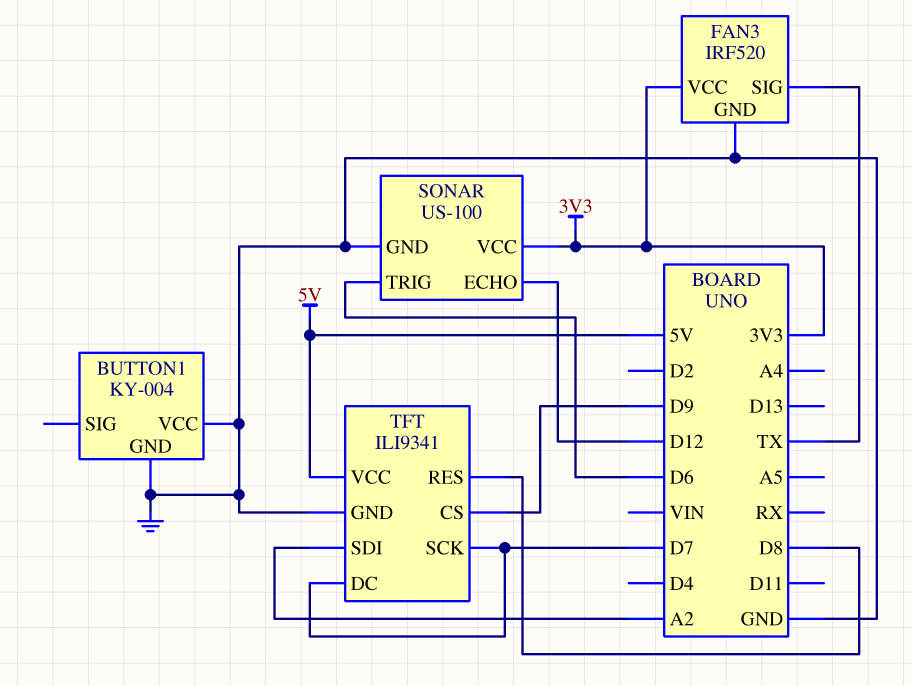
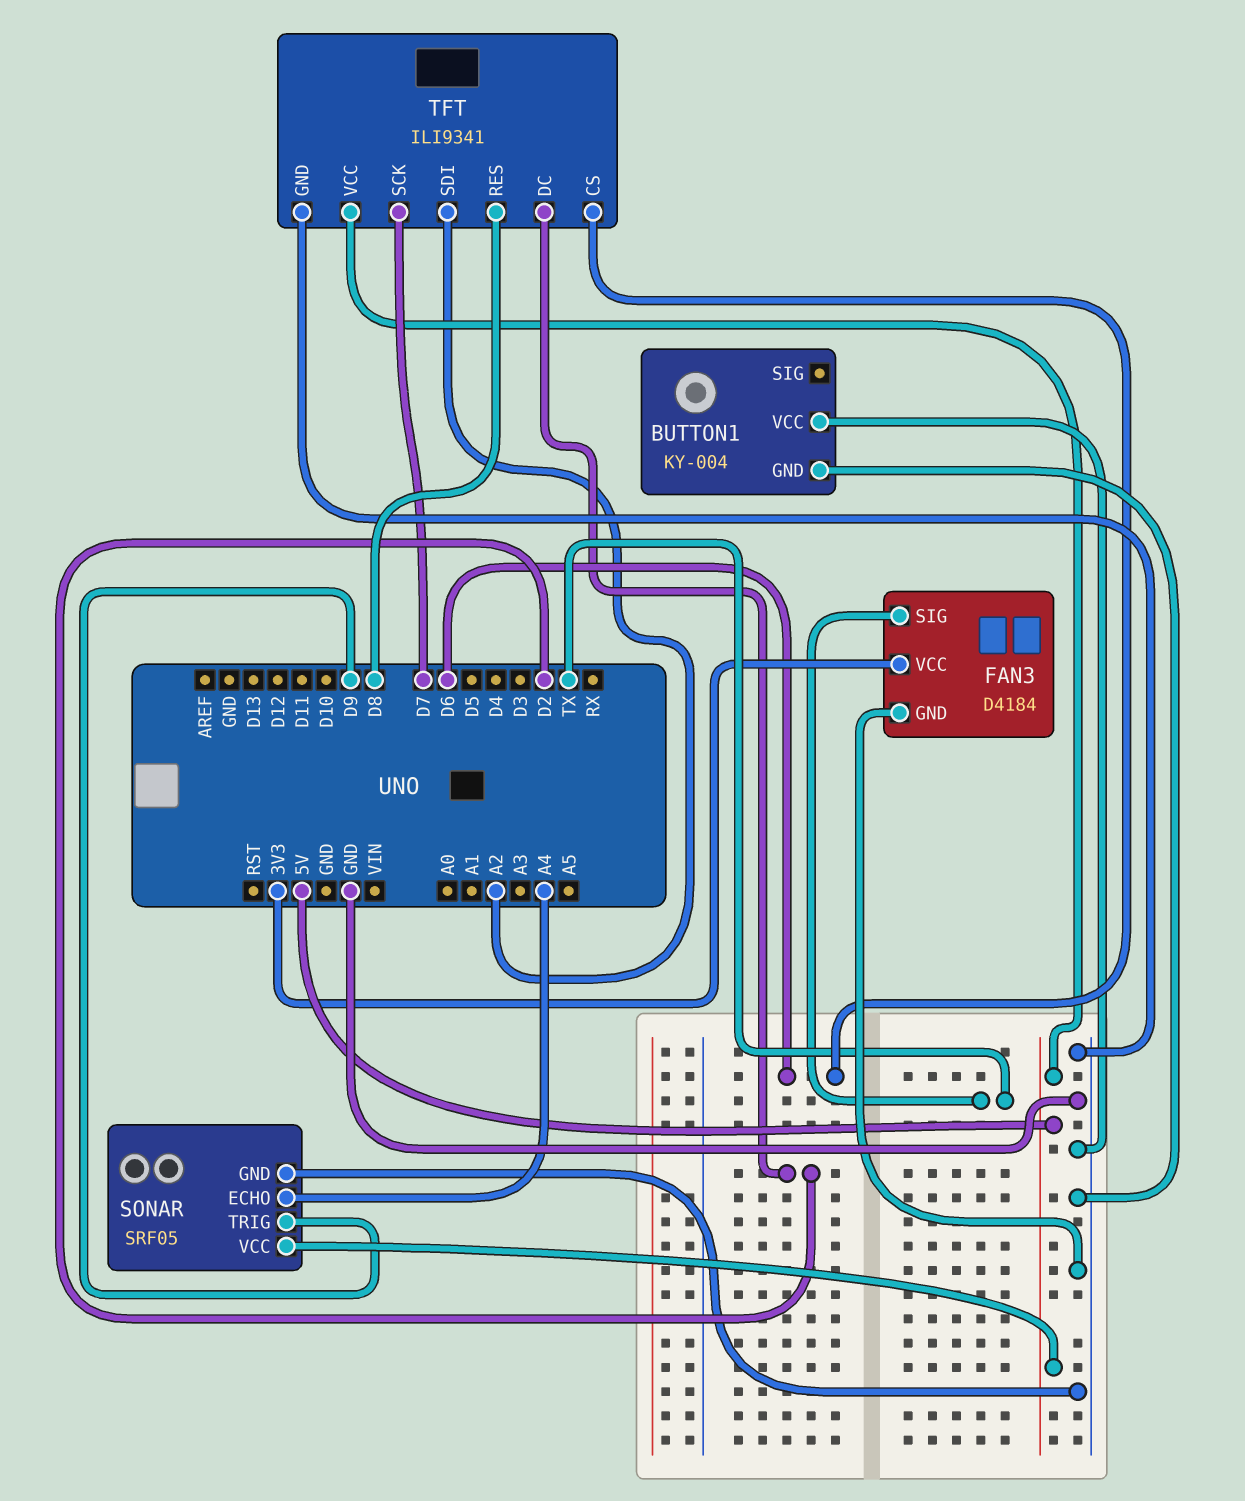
FAN3: IRF520 -> D4184
SONAR: US-100 -> SRF05
SONAR pin ECHO: D12 -> A4
SONAR pin TRIG: D6 -> D9
SONAR pin VCC: 3V3 -> 5V
TFT pin CS: D9 -> D6
TFT pin DC: D7 -> D2

